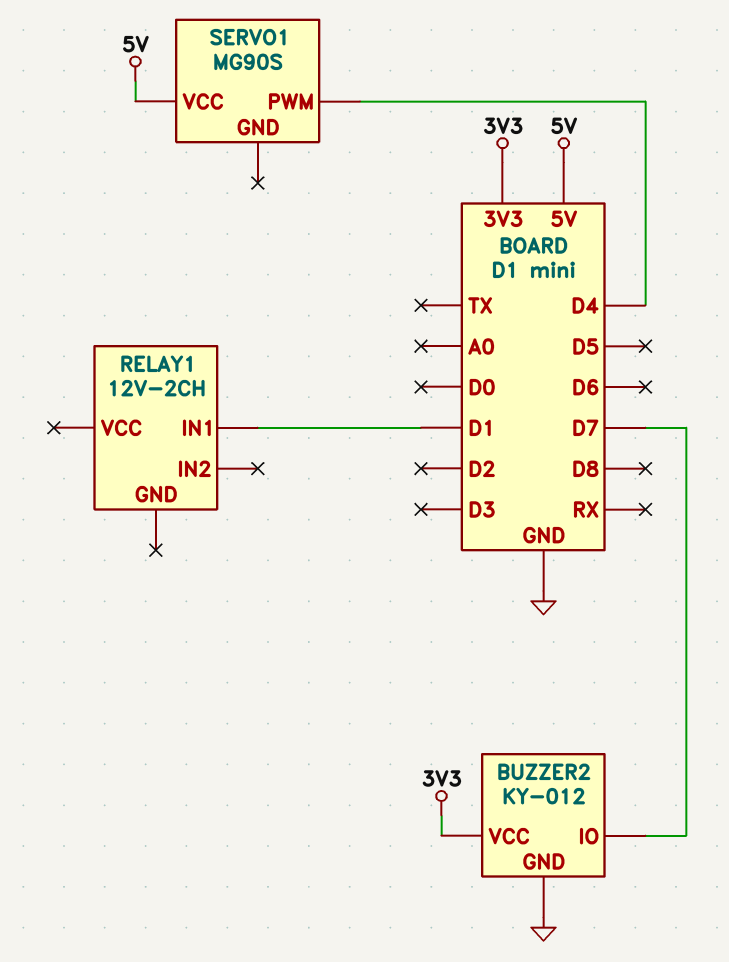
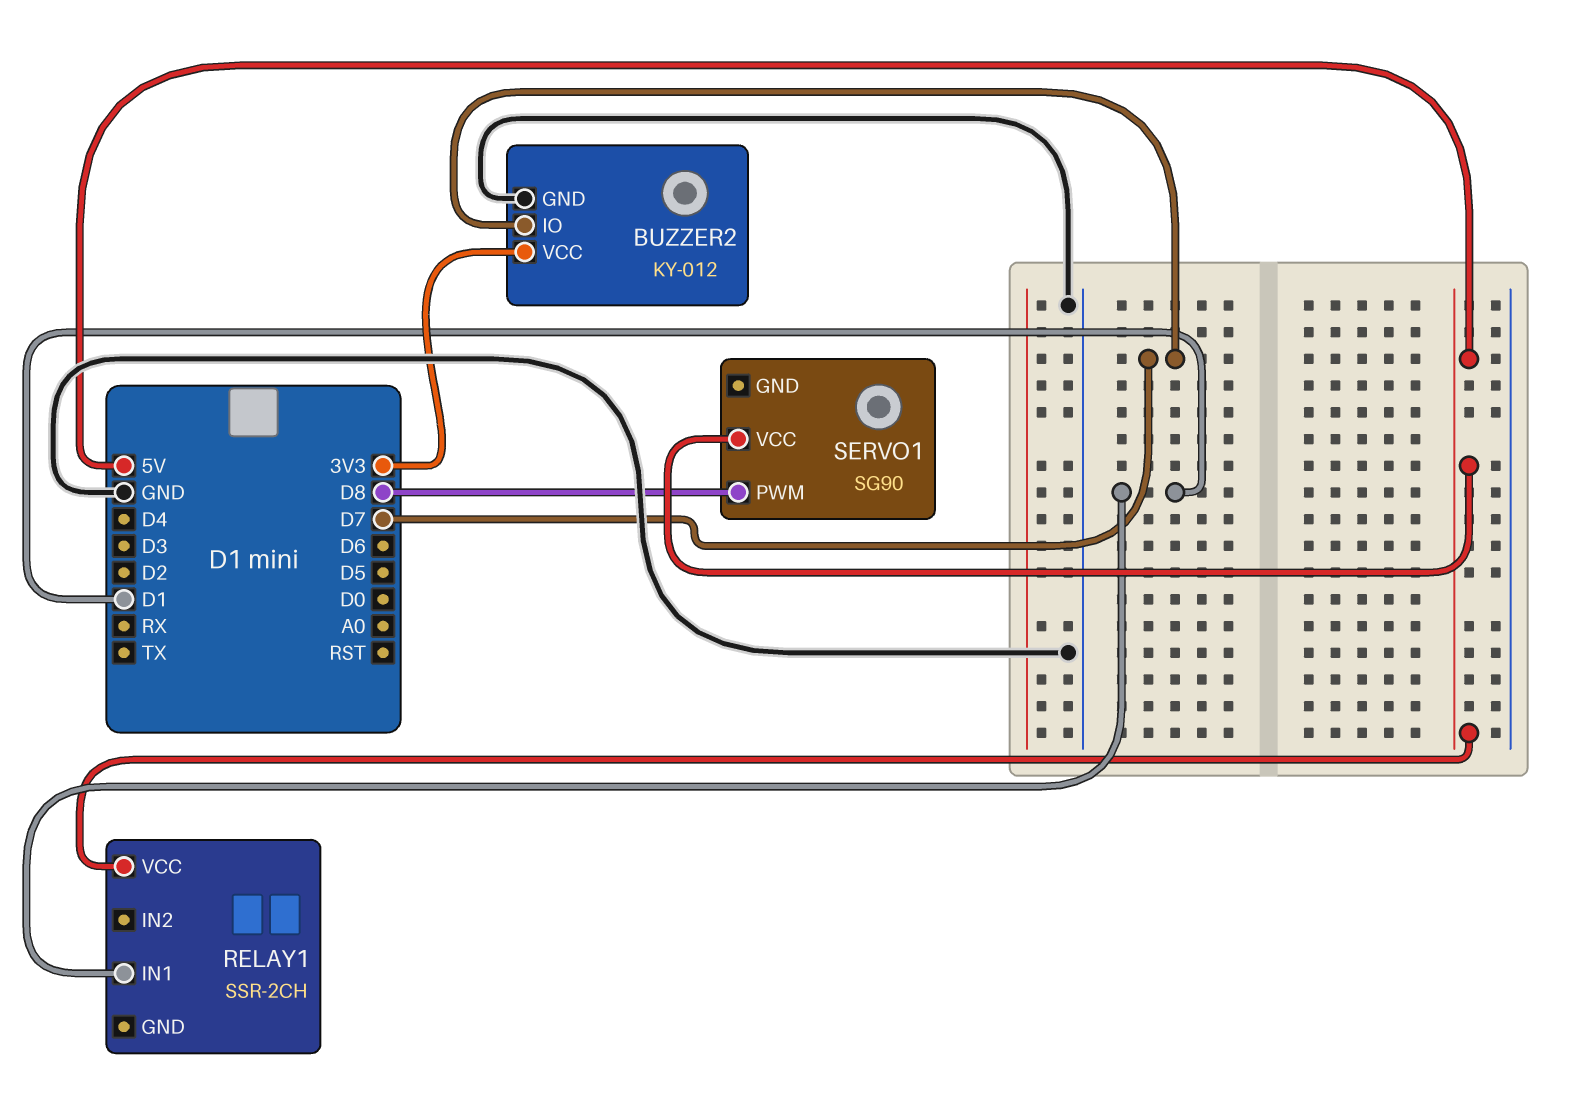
RELAY1: 12V-2CH -> SSR-2CH
RELAY1 pin VCC: none -> 5V
SERVO1: MG90S -> SG90
SERVO1 pin PWM: D4 -> D8

